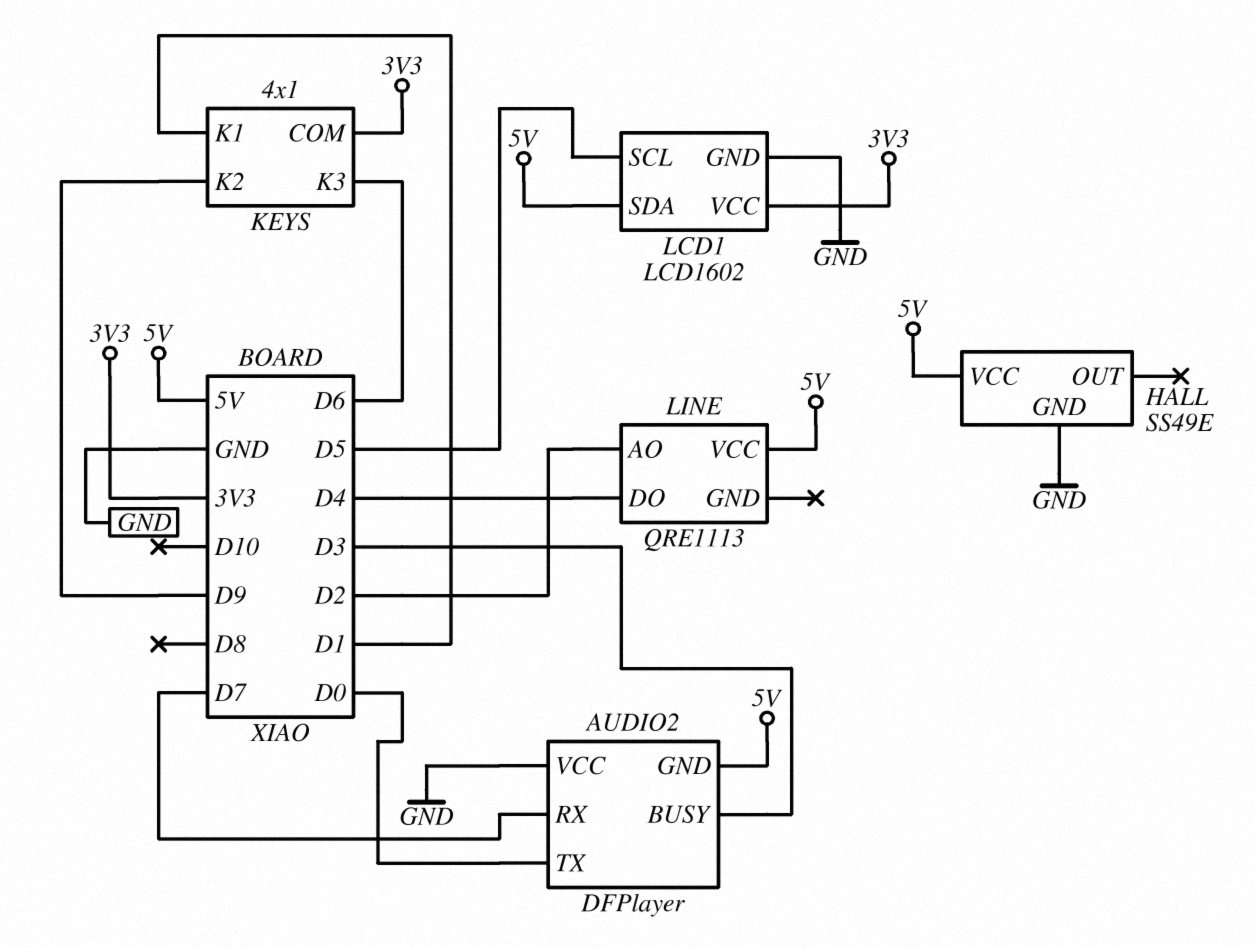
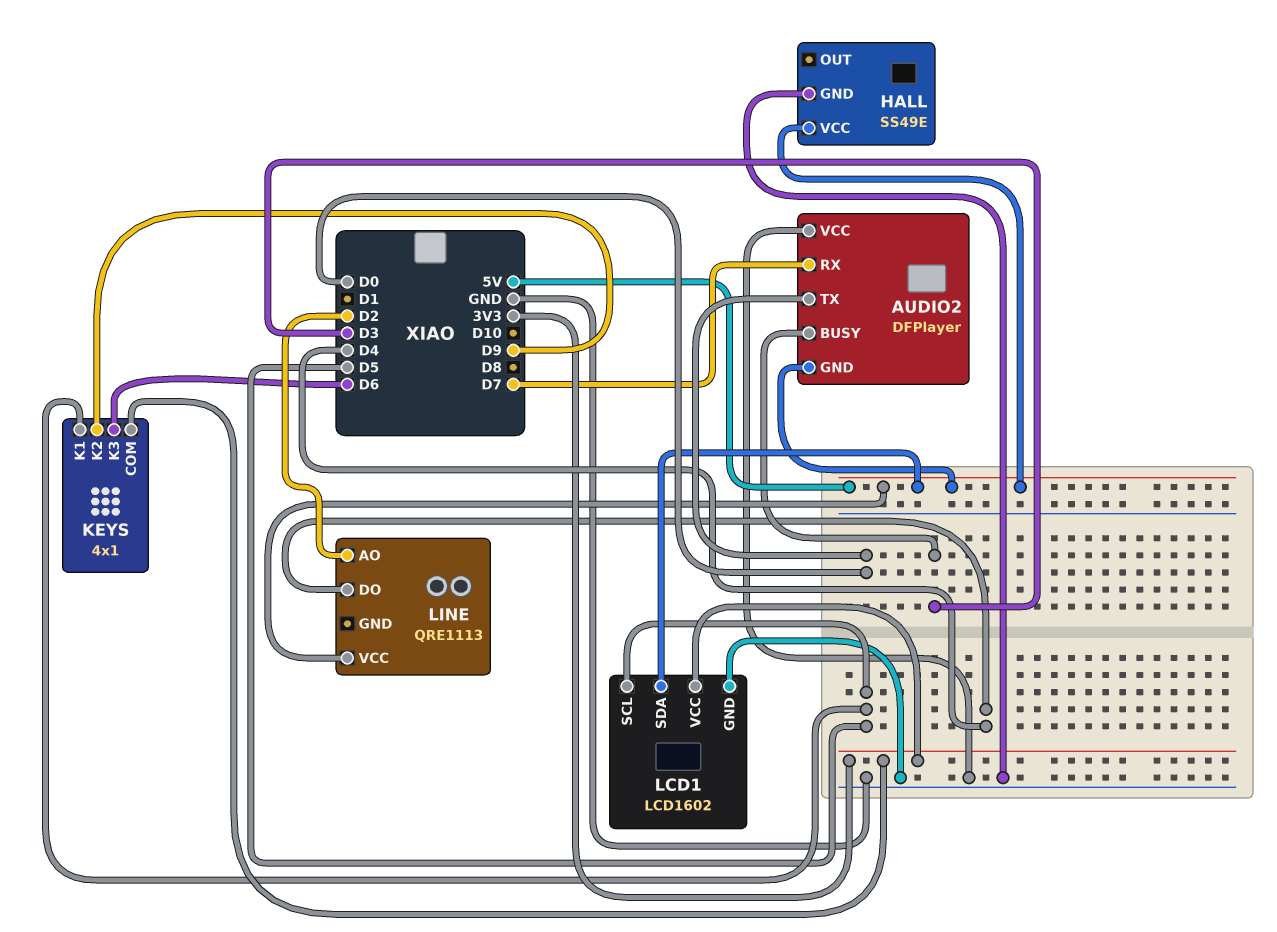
KEYS pin K1: D1 -> D5

